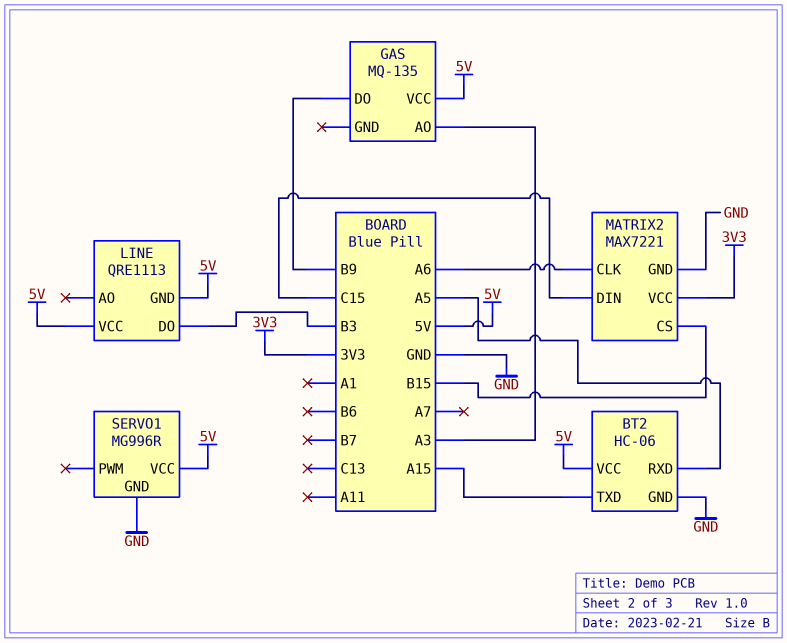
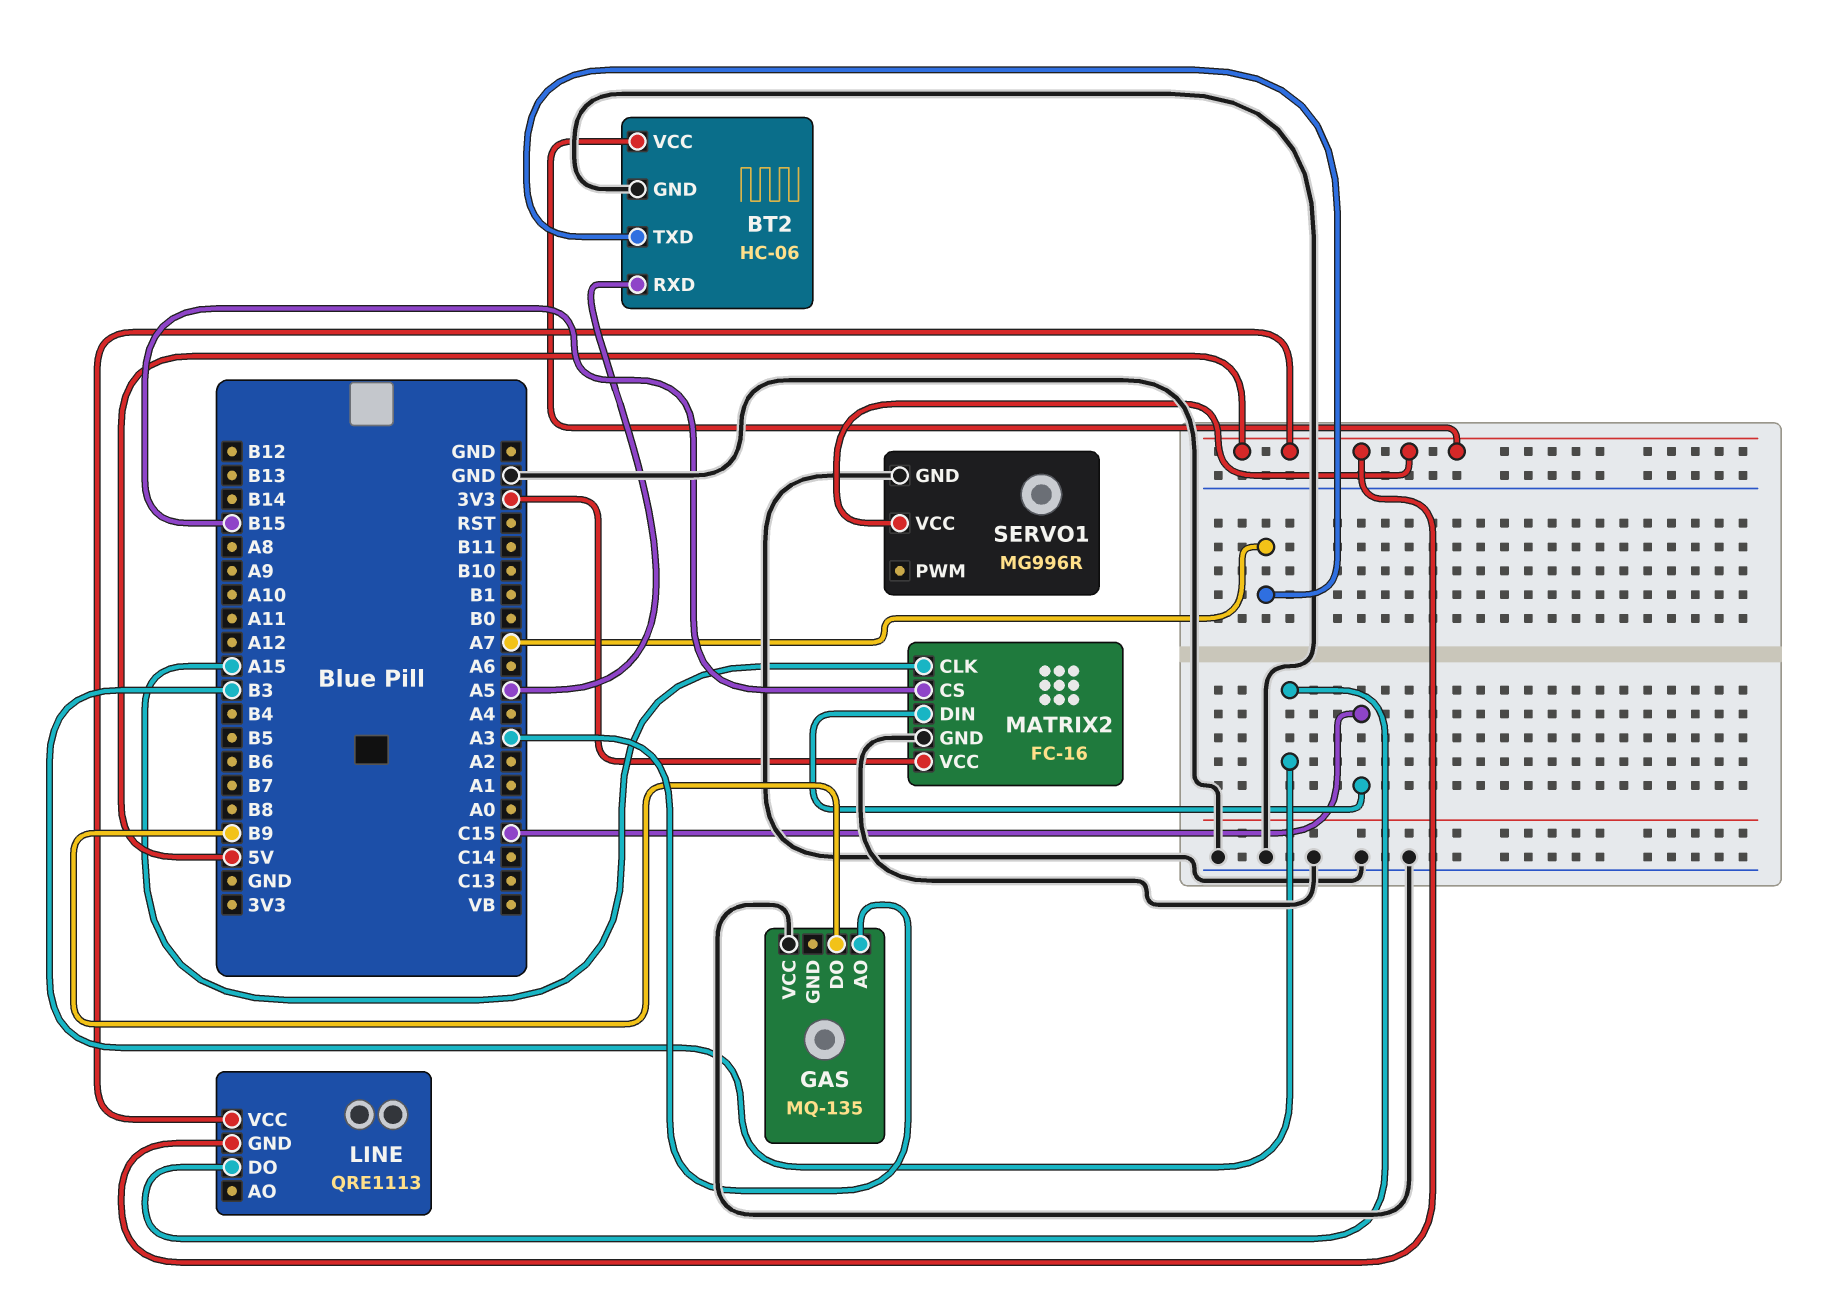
BT2 pin TXD: A15 -> A7
GAS pin VCC: 5V -> GND
MATRIX2: MAX7221 -> FC-16
MATRIX2 pin CLK: A6 -> A15

